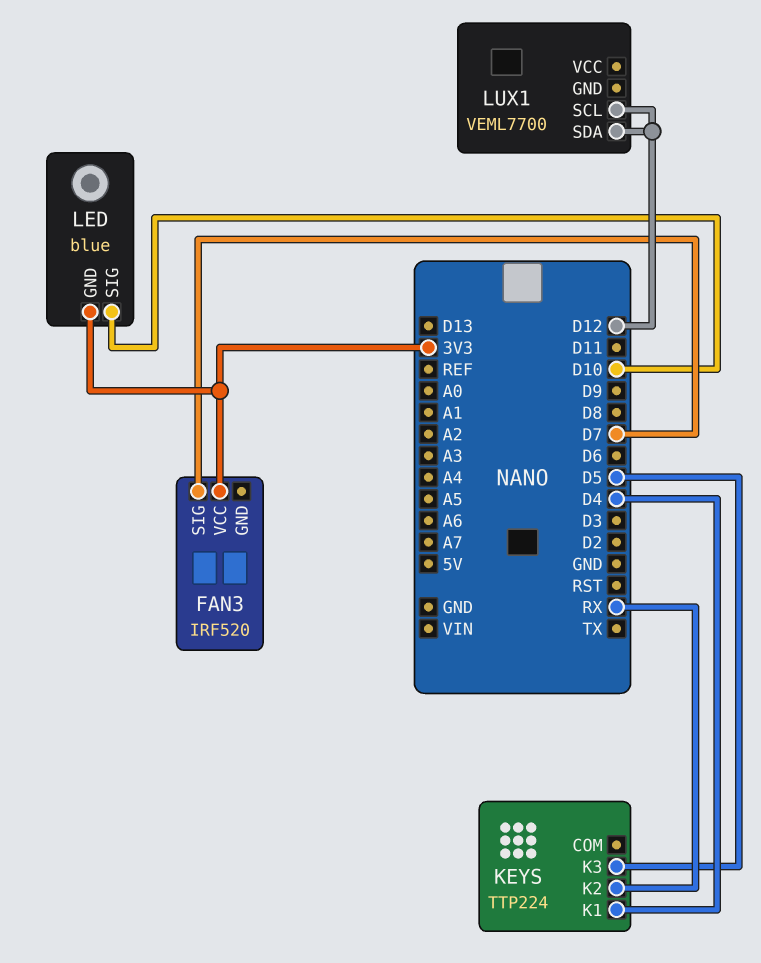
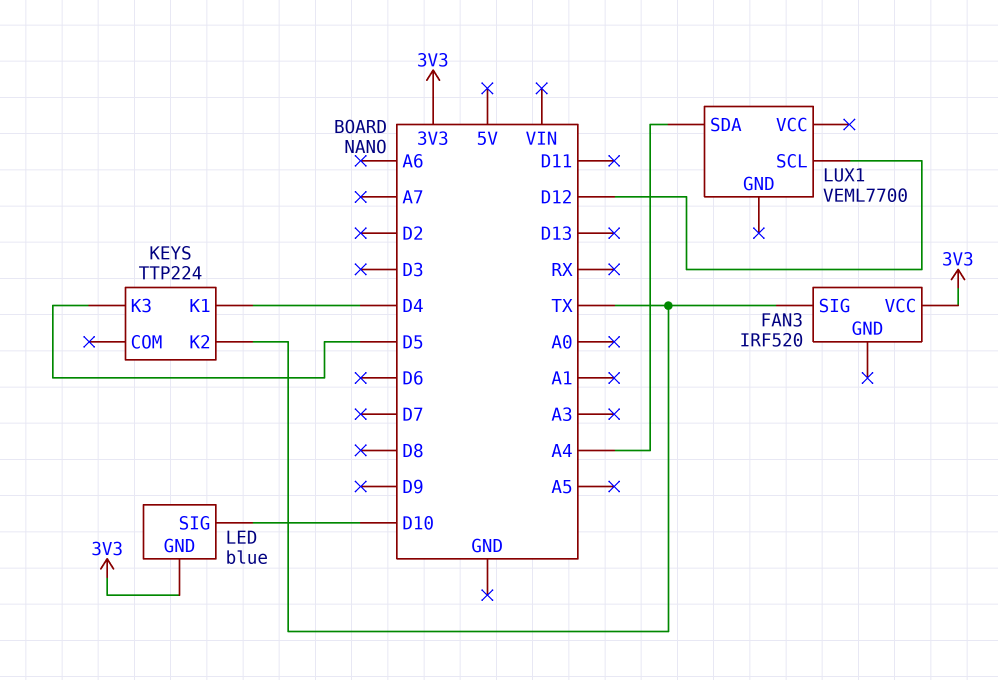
FAN3 pin SIG: D7 -> TX
KEYS pin K2: RX -> TX
LUX1 pin SDA: D12 -> A4

